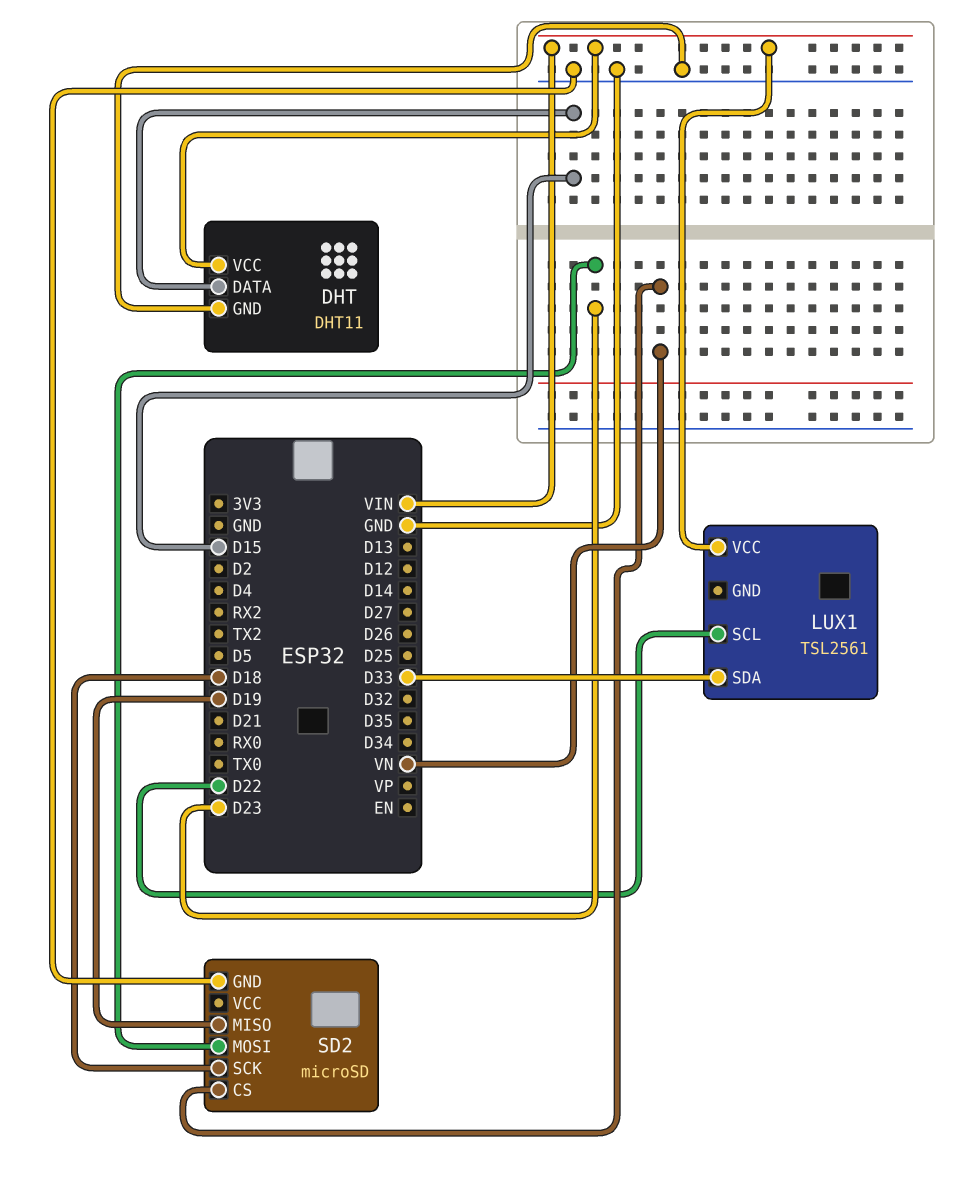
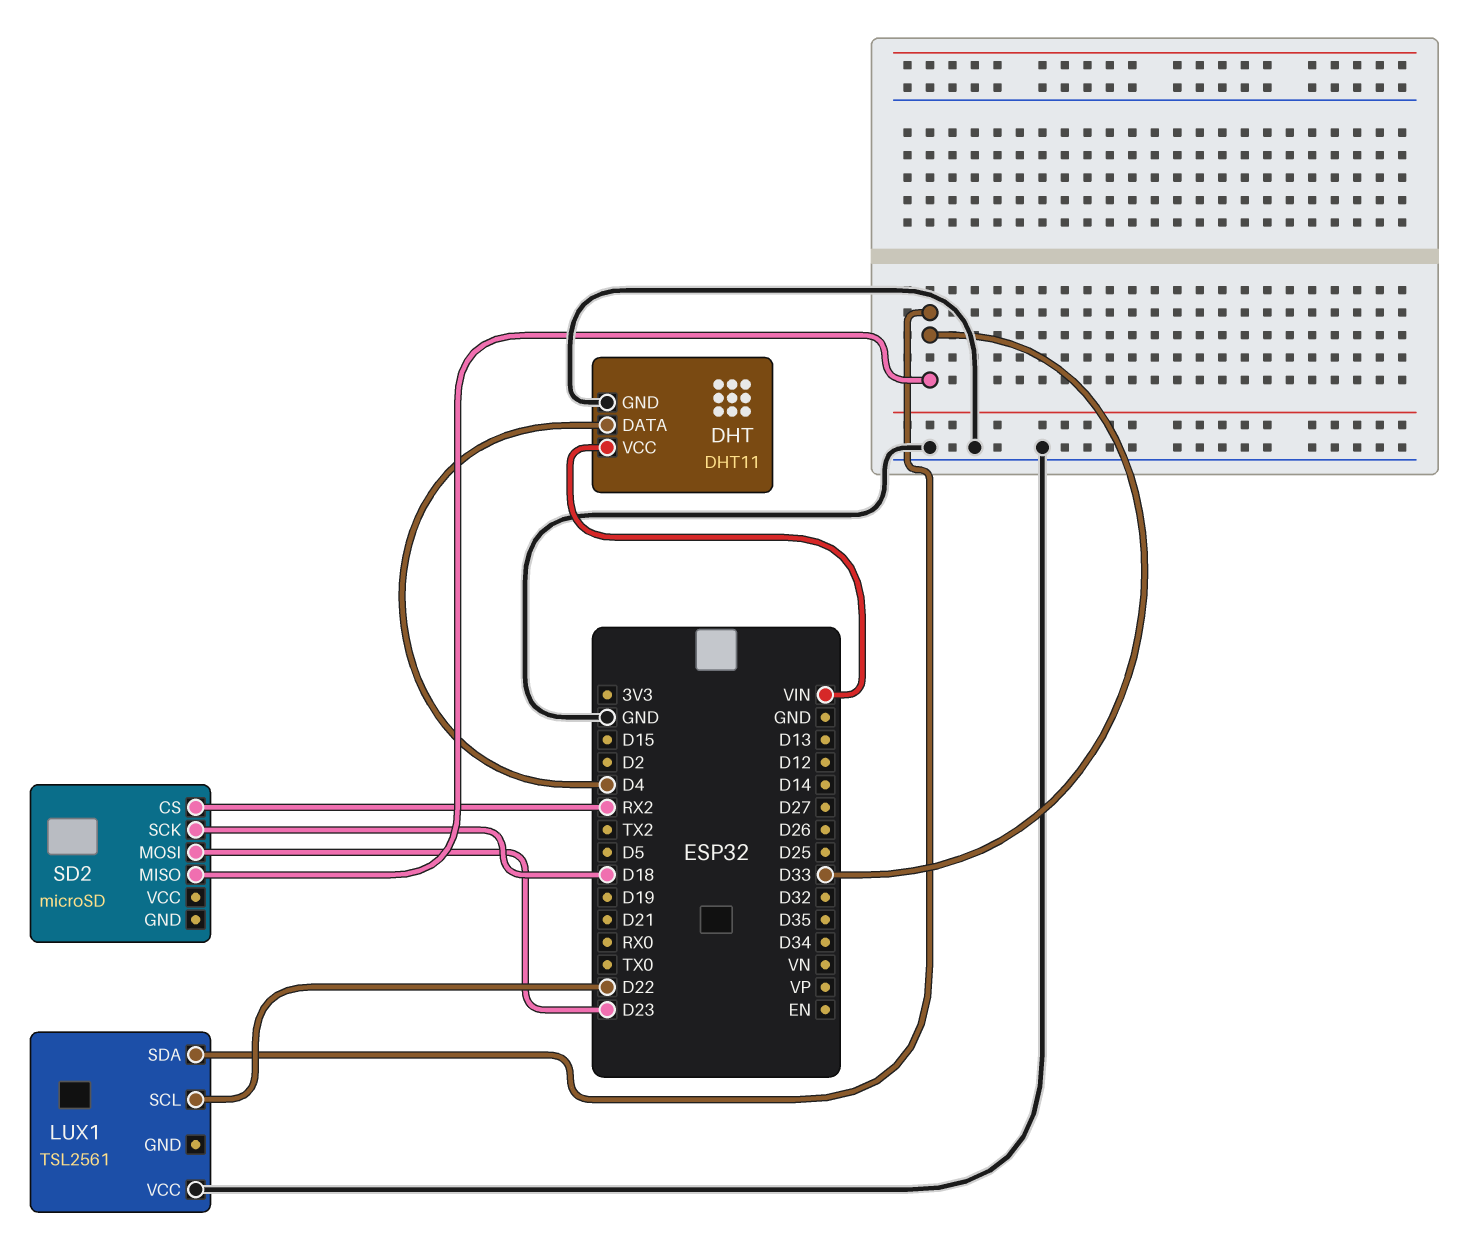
DHT pin DATA: D15 -> D4
LUX1 pin VCC: VIN -> GND
SD2 pin CS: VN -> RX2
SD2 pin GND: GND -> none
SD2 pin MISO: D19 -> D33

